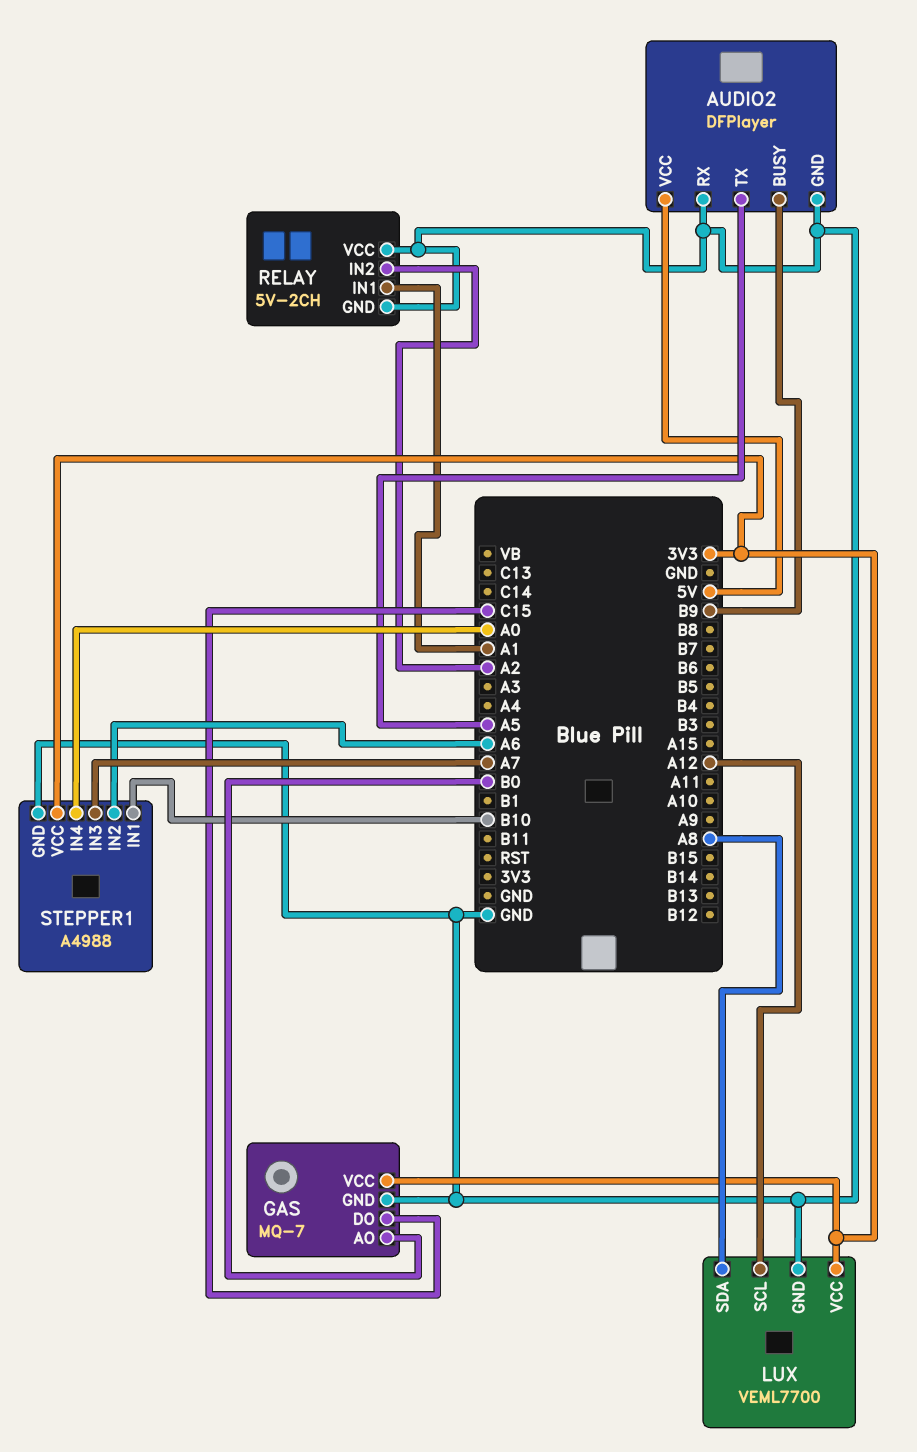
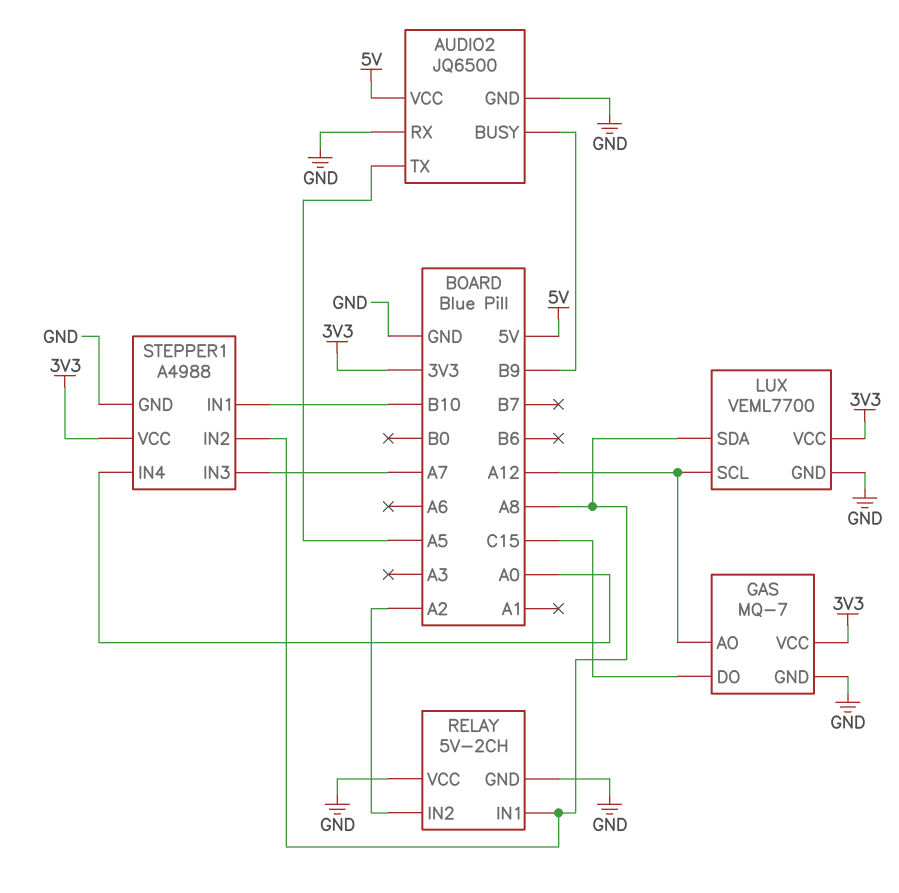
AUDIO2: DFPlayer -> JQ6500
GAS pin AO: B0 -> A12
RELAY pin IN1: A1 -> A8
STEPPER1 pin IN2: A6 -> A8

